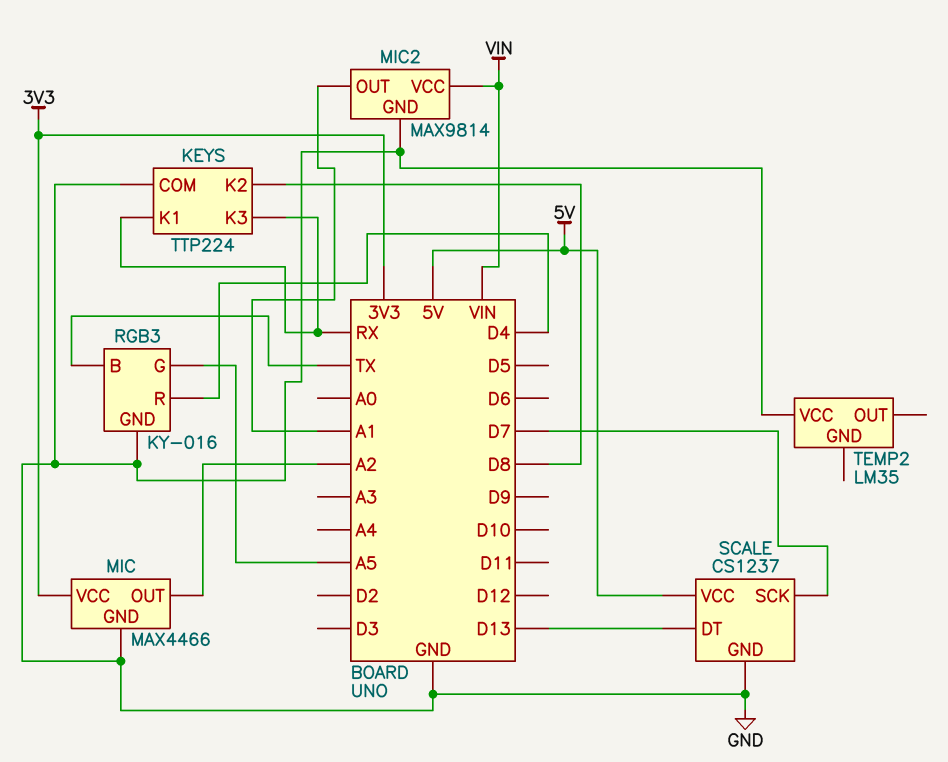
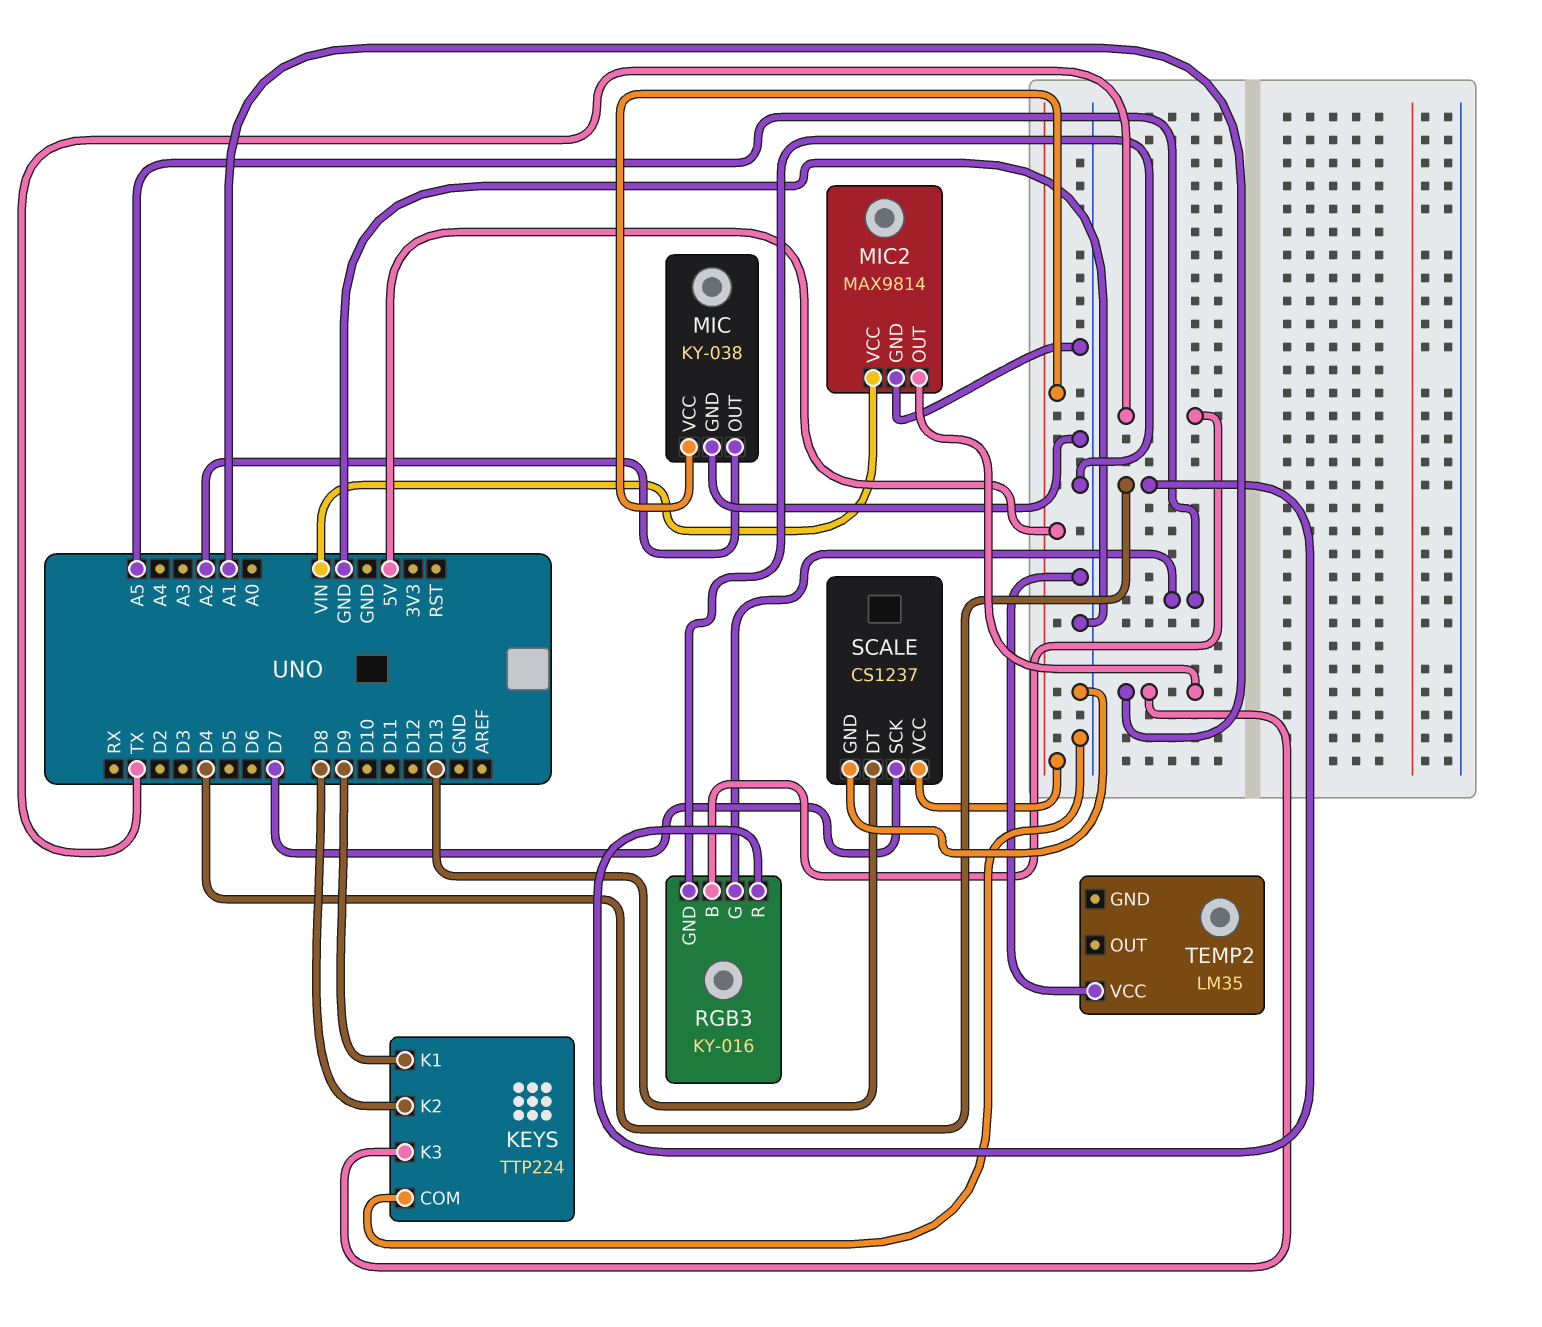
KEYS pin K1: RX -> D9
KEYS pin K3: RX -> A1
MIC: MAX4466 -> KY-038
MIC pin VCC: 3V3 -> 5V

